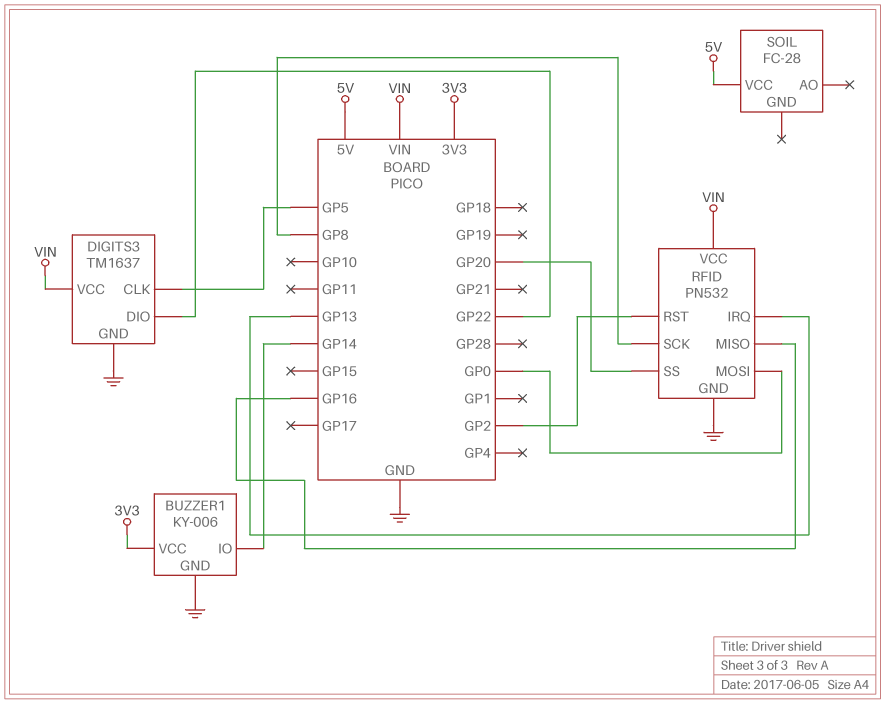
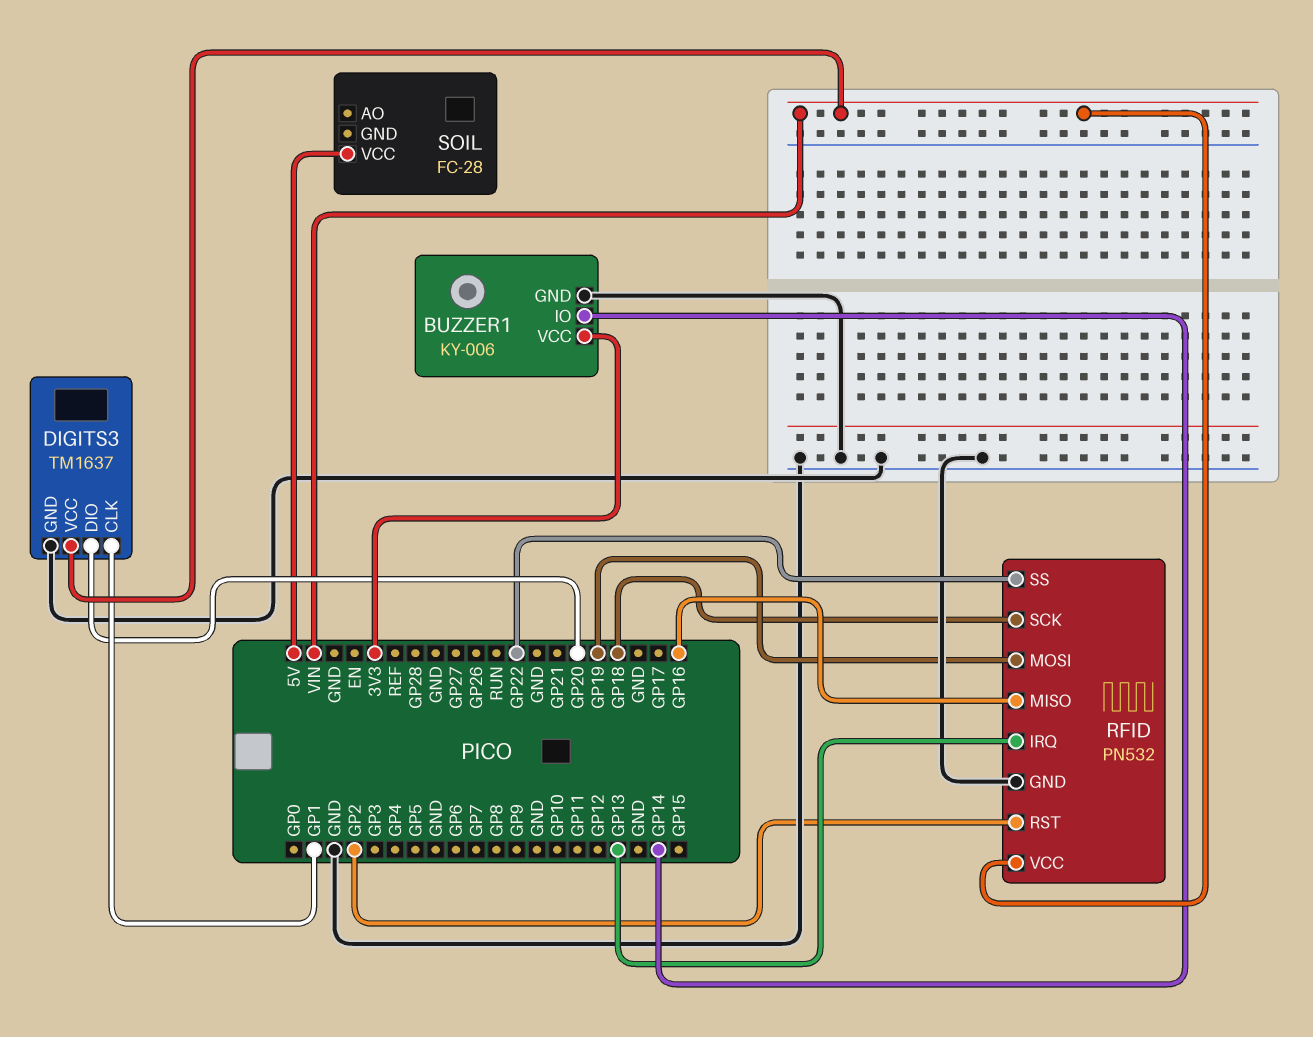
DIGITS3 pin CLK: GP5 -> GP1
DIGITS3 pin DIO: GP22 -> GP20
RFID pin MOSI: GP0 -> GP19
RFID pin SCK: GP8 -> GP18
RFID pin SS: GP20 -> GP22

